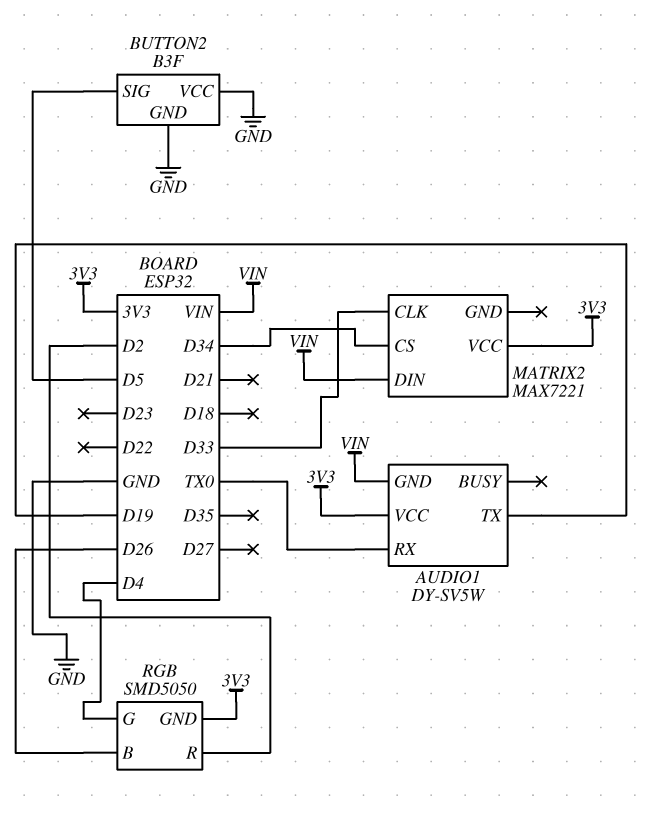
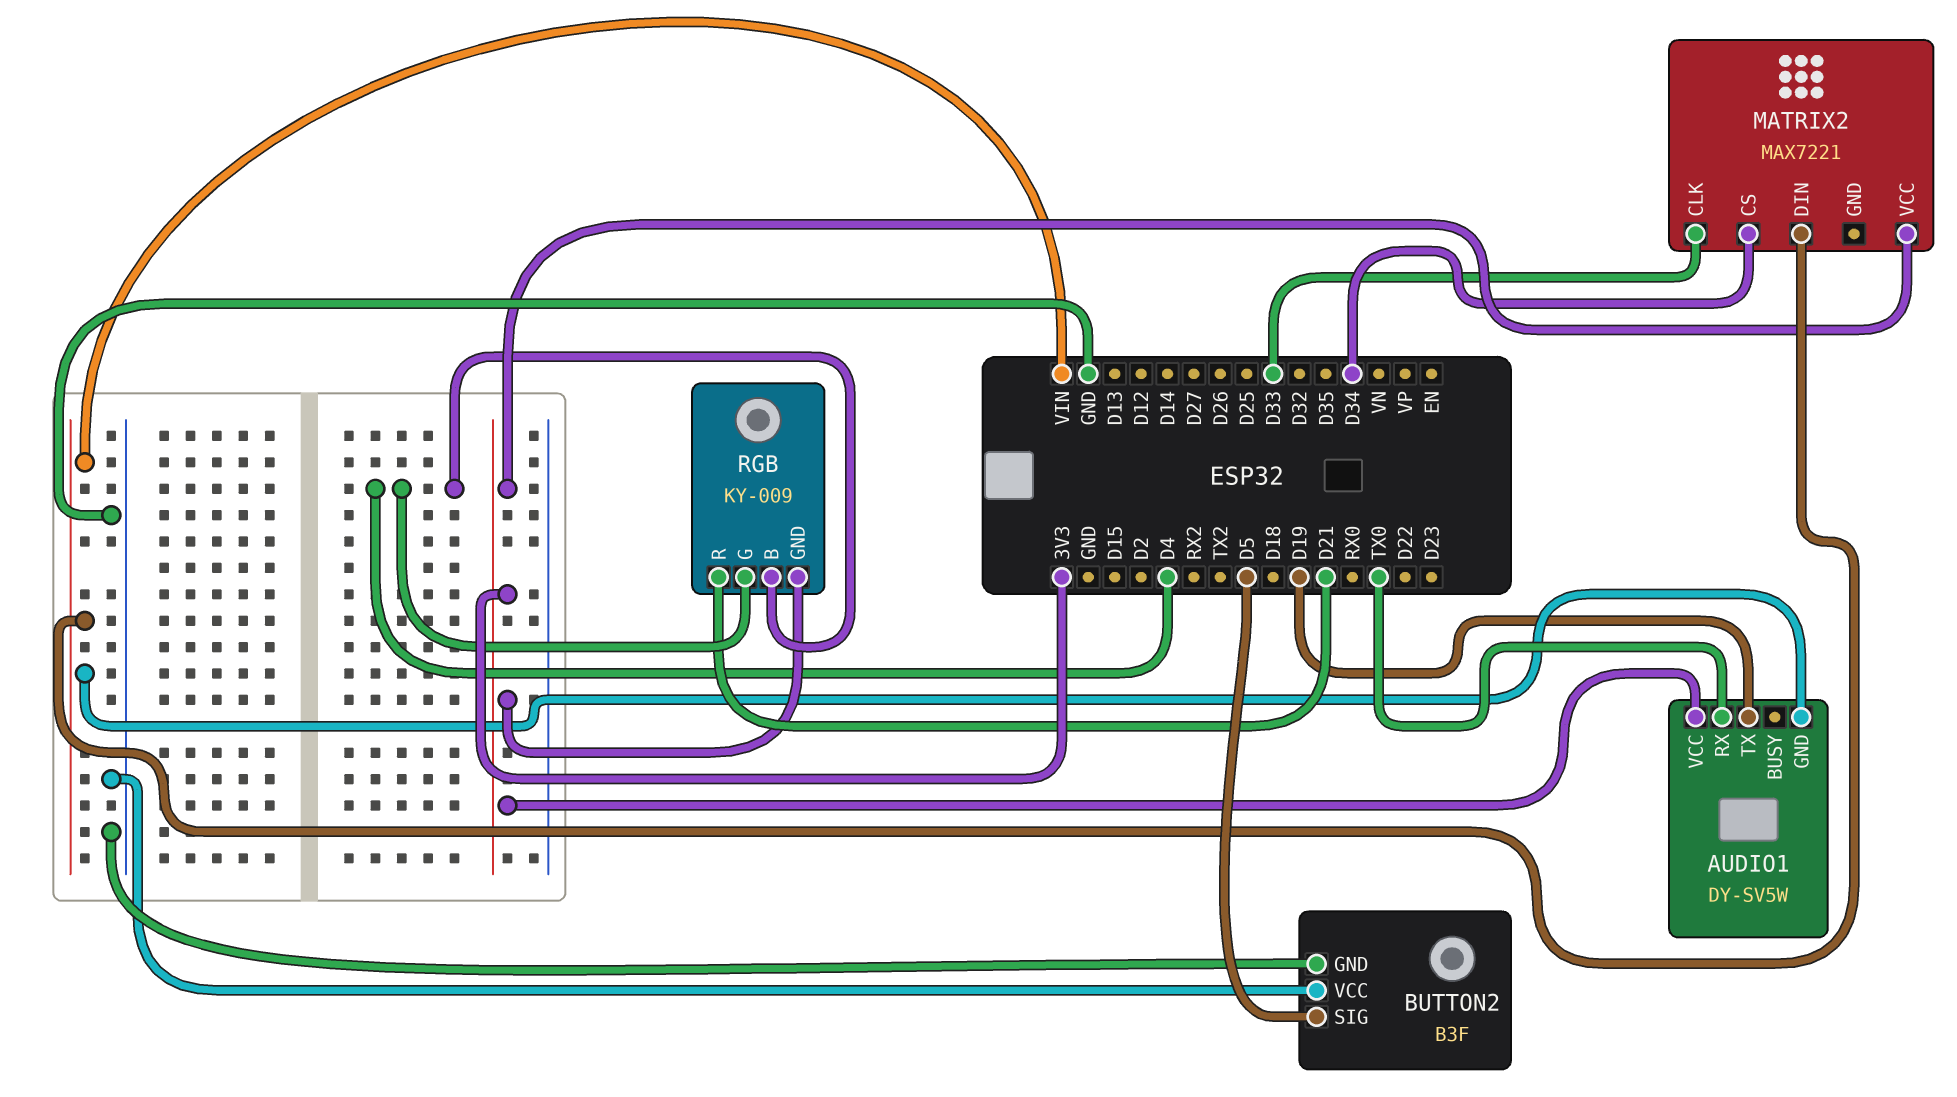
RGB: SMD5050 -> KY-009
RGB pin B: D26 -> D4
RGB pin R: D2 -> D21

